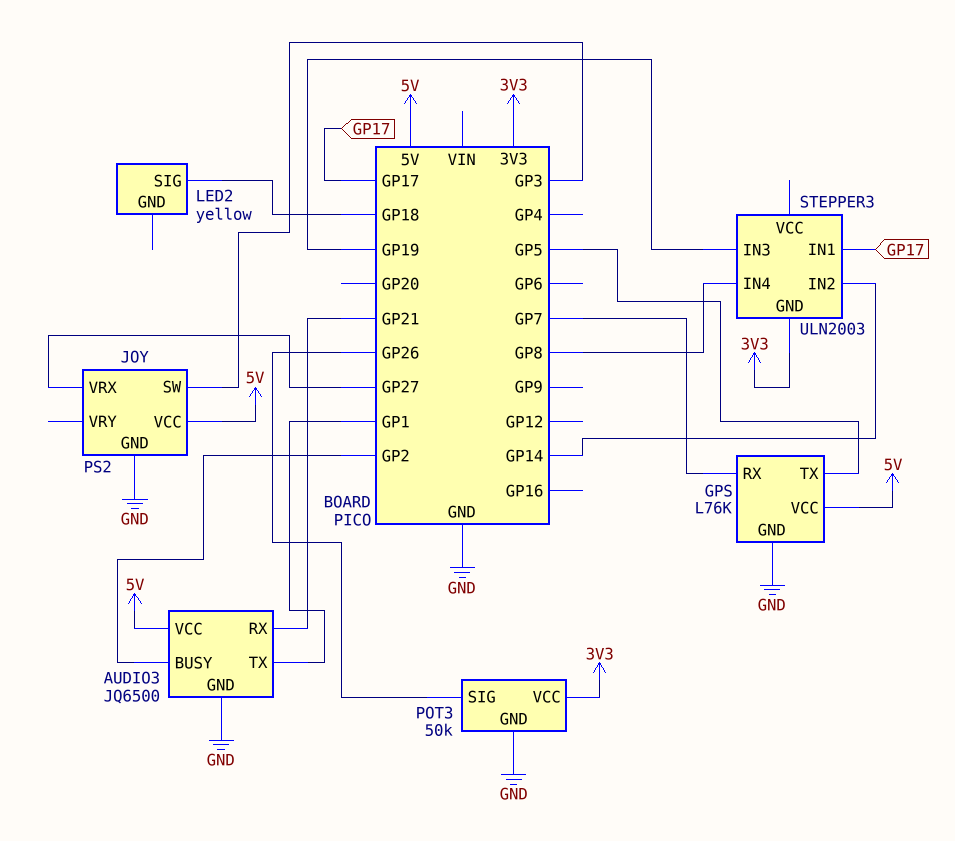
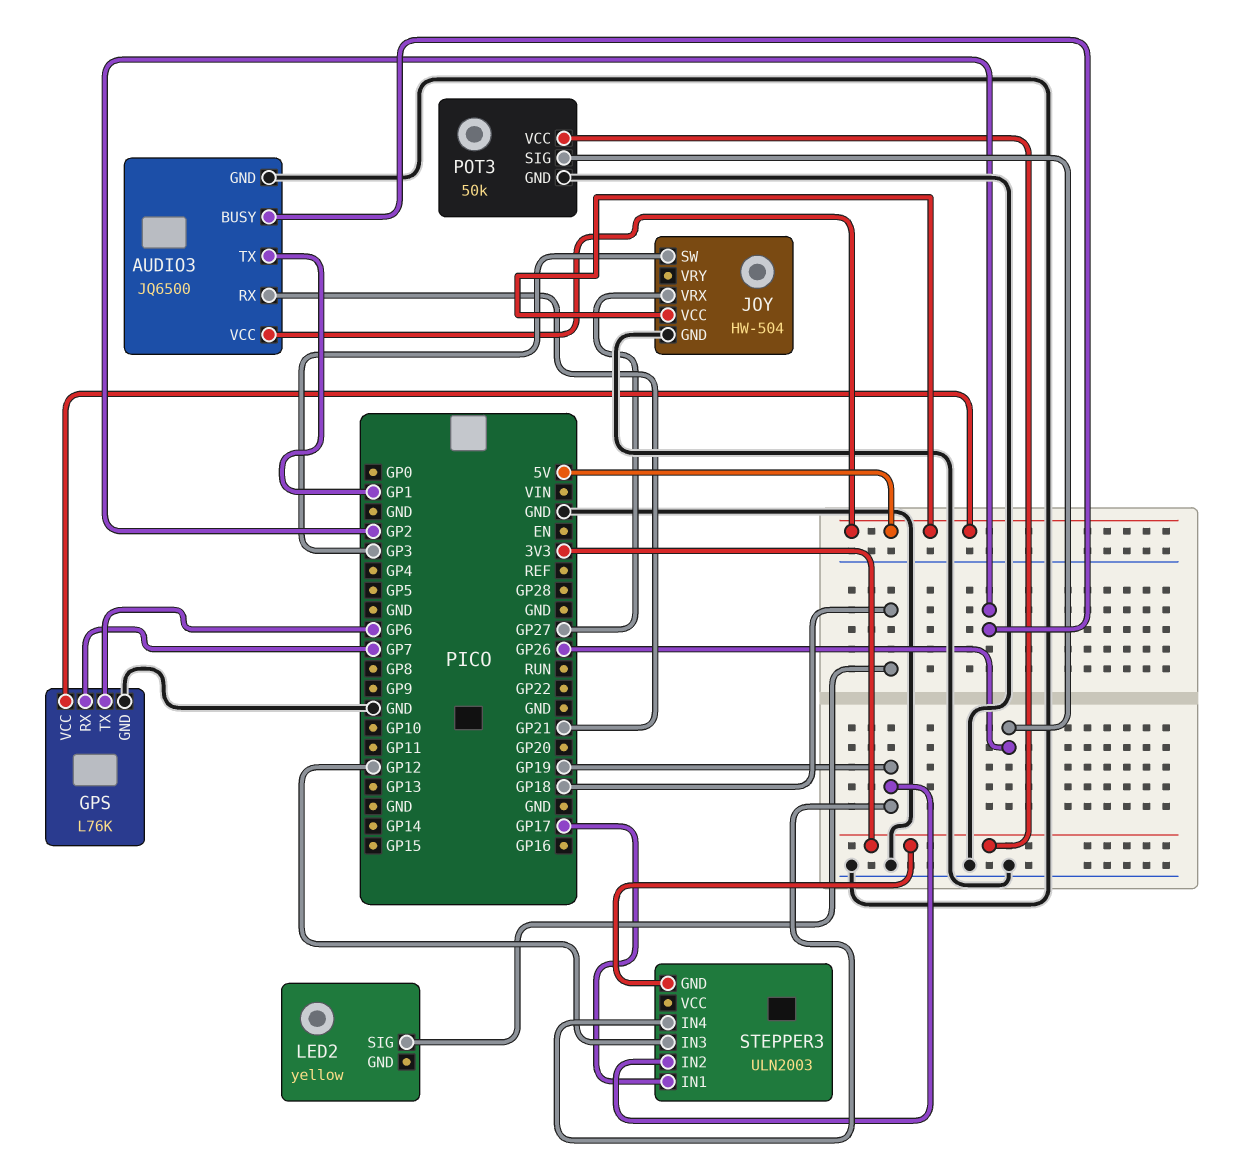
GPS pin TX: GP5 -> GP6
JOY: PS2 -> HW-504
STEPPER3 pin IN2: GP14 -> GP19
STEPPER3 pin IN3: GP19 -> GP12
STEPPER3 pin IN4: GP8 -> GP19

